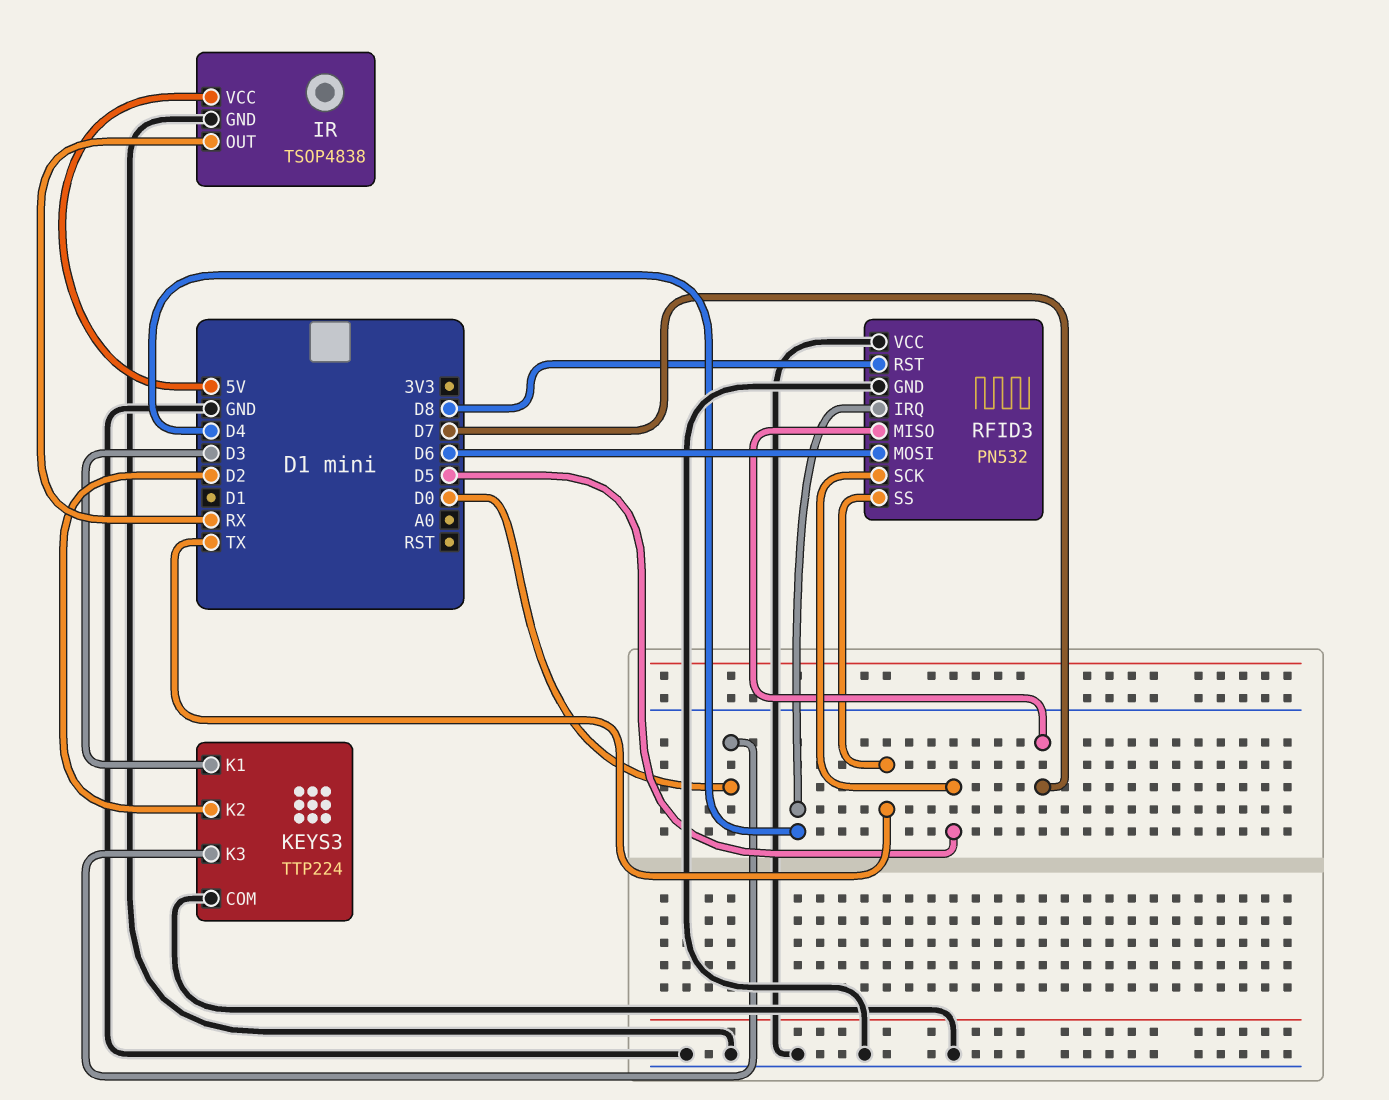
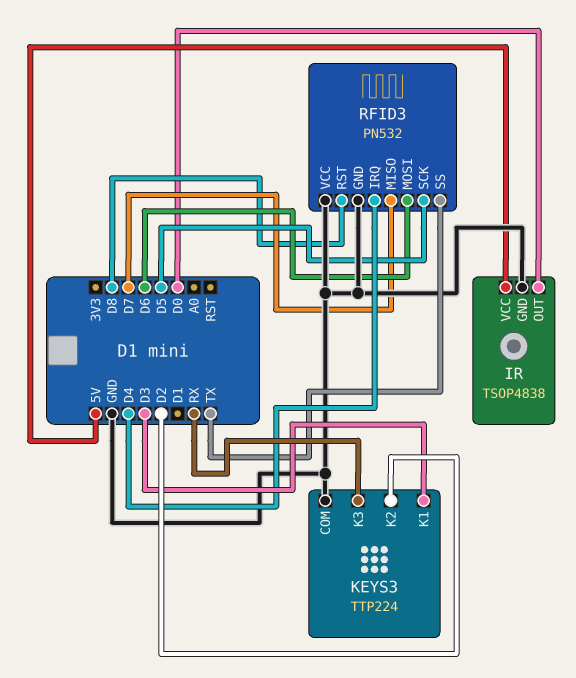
IR pin OUT: RX -> D0
KEYS3 pin K3: D0 -> RX

